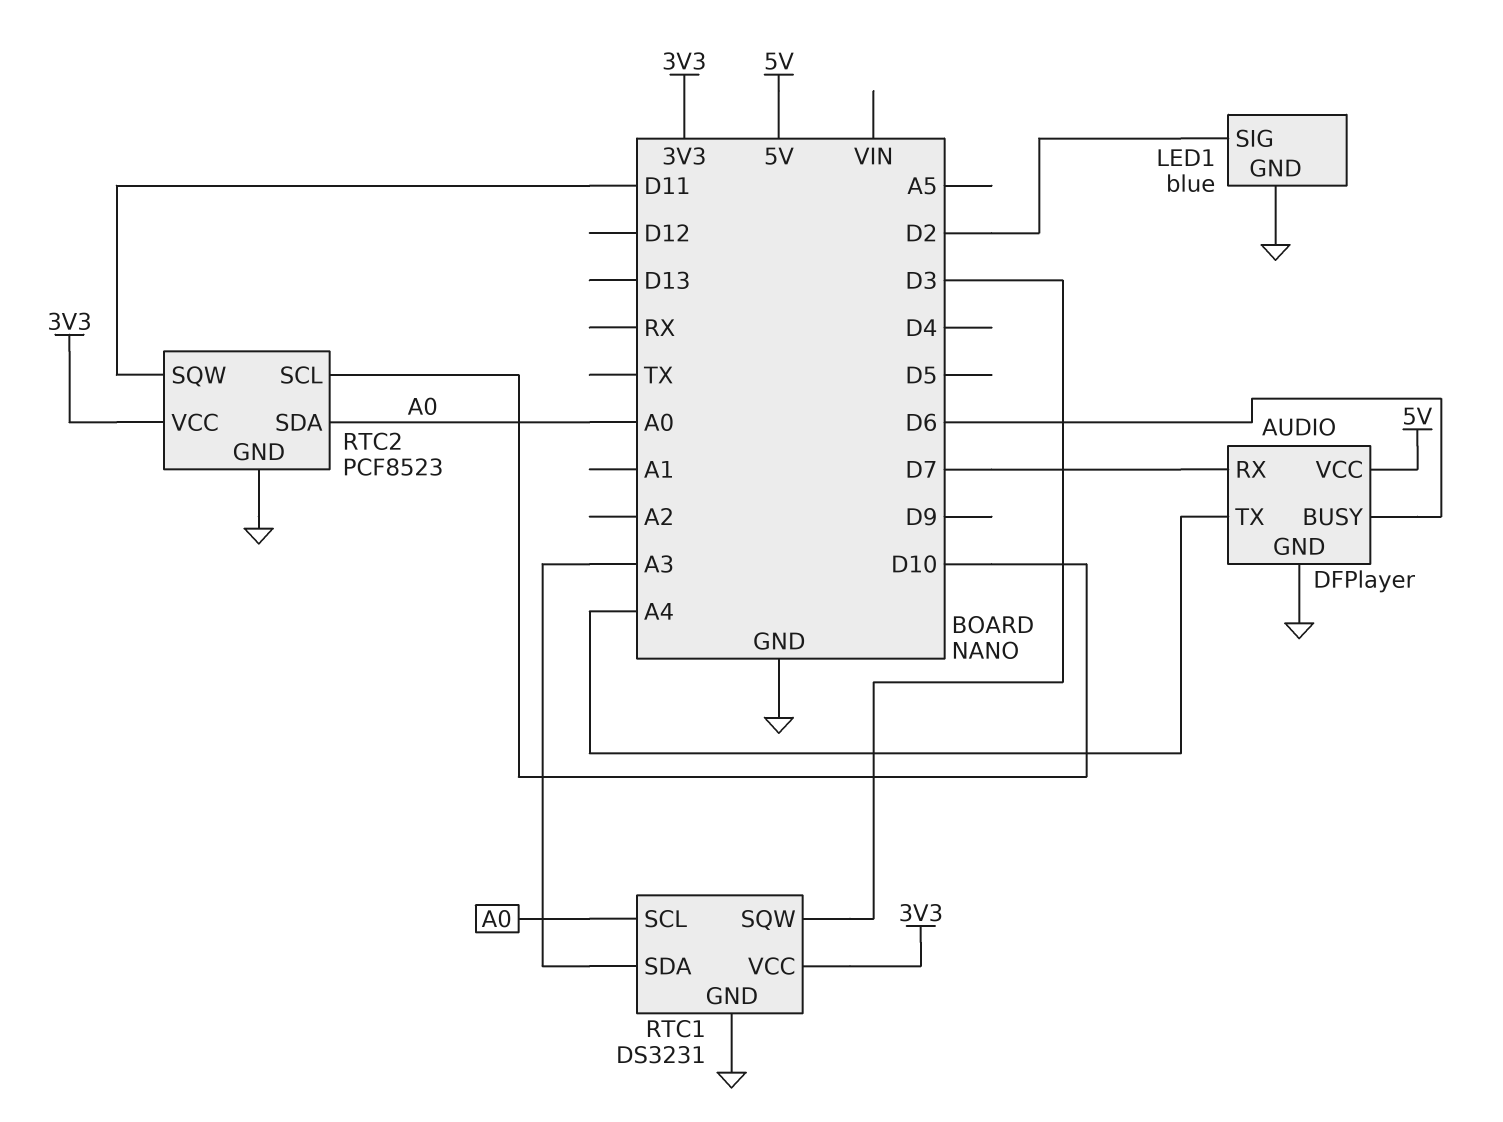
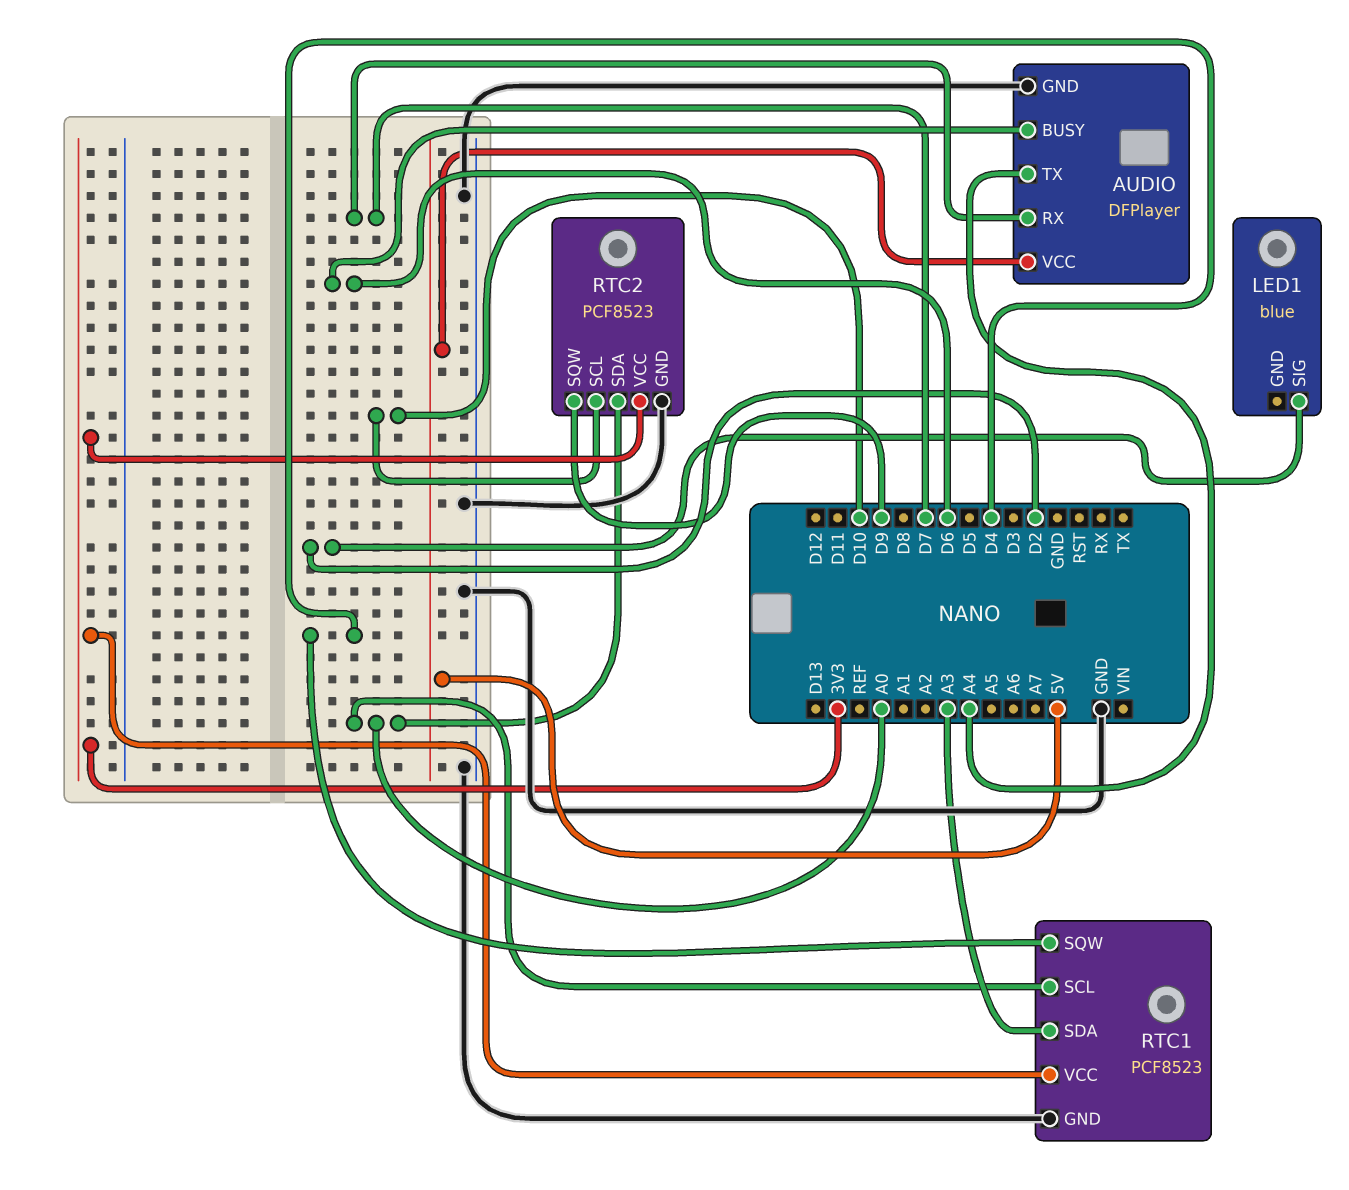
LED1 pin GND: GND -> none
RTC1: DS3231 -> PCF8523
RTC1 pin SQW: D3 -> D4
RTC2 pin SQW: D11 -> D9

